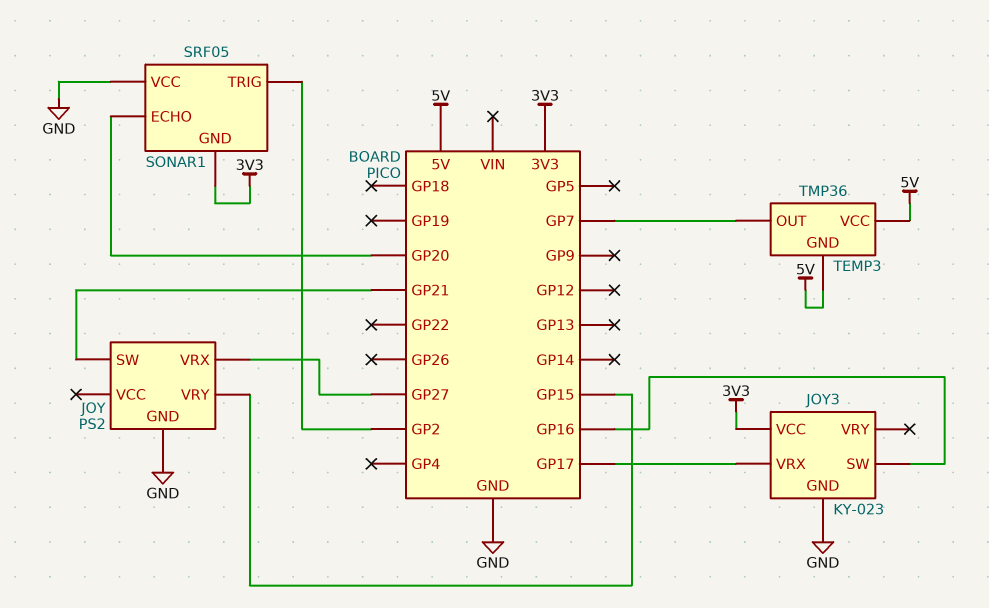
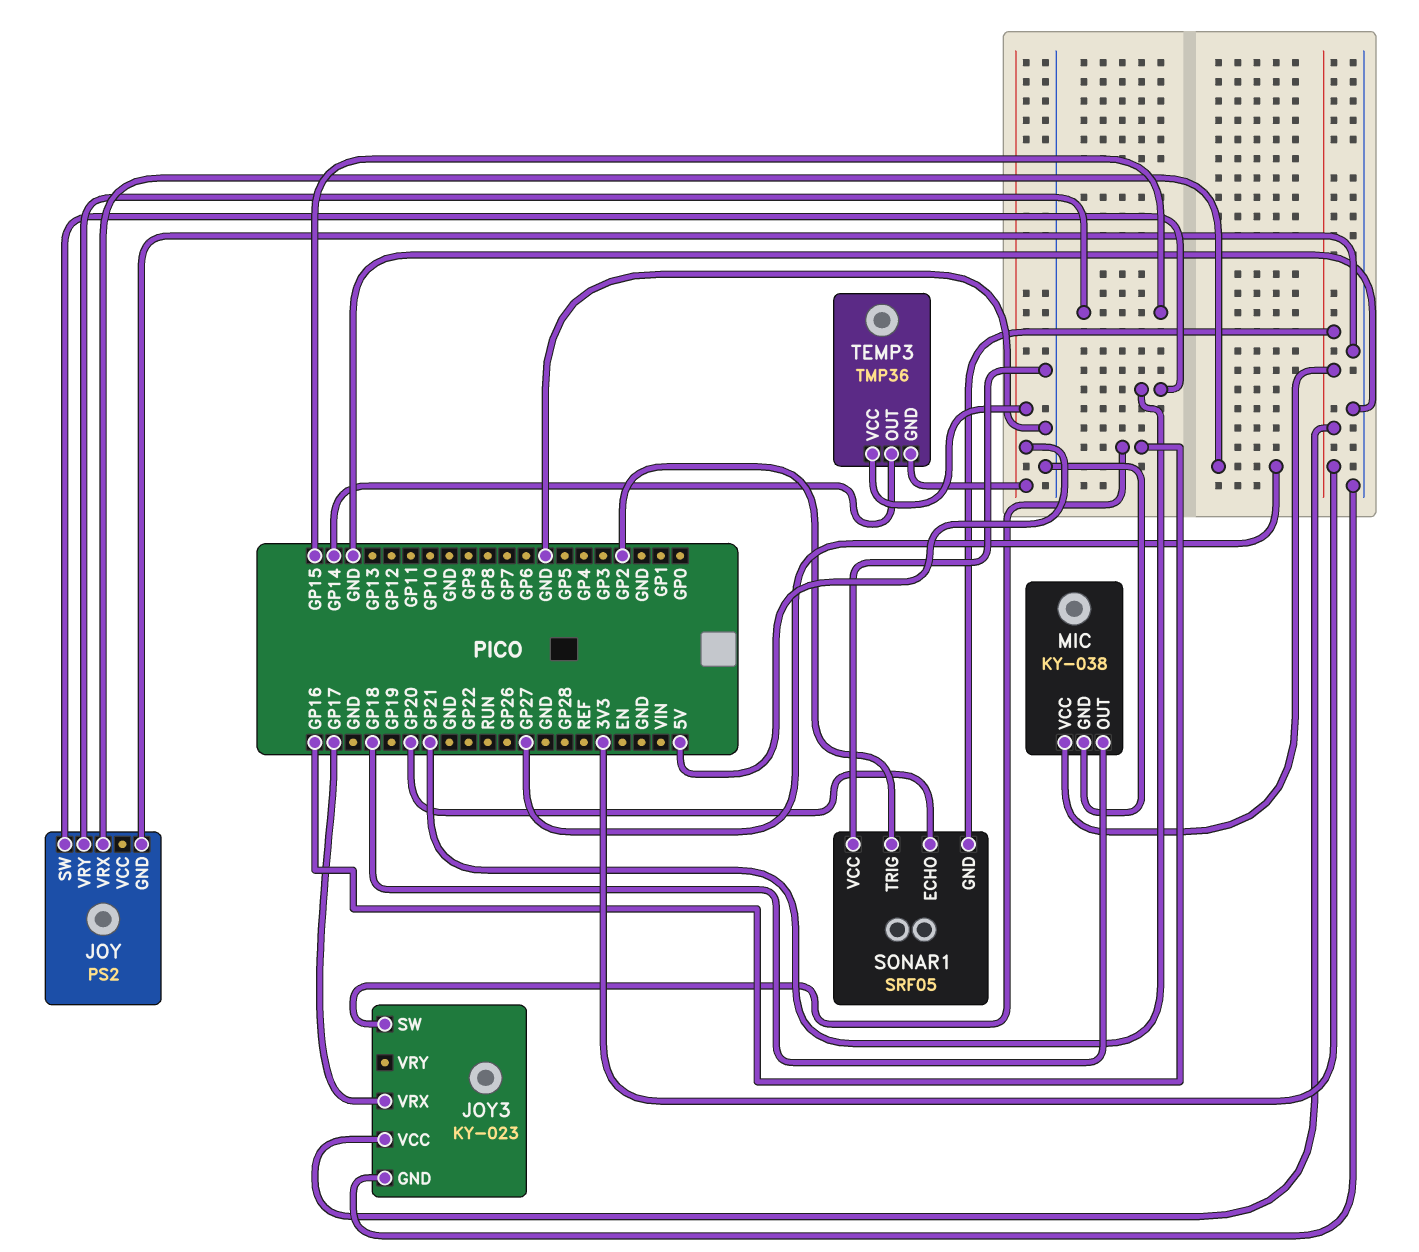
MIC: none -> KY-038
MIC pin GND: none -> GND
MIC pin OUT: none -> GP18
MIC pin VCC: none -> 3V3
TEMP3 pin OUT: GP7 -> GP14

